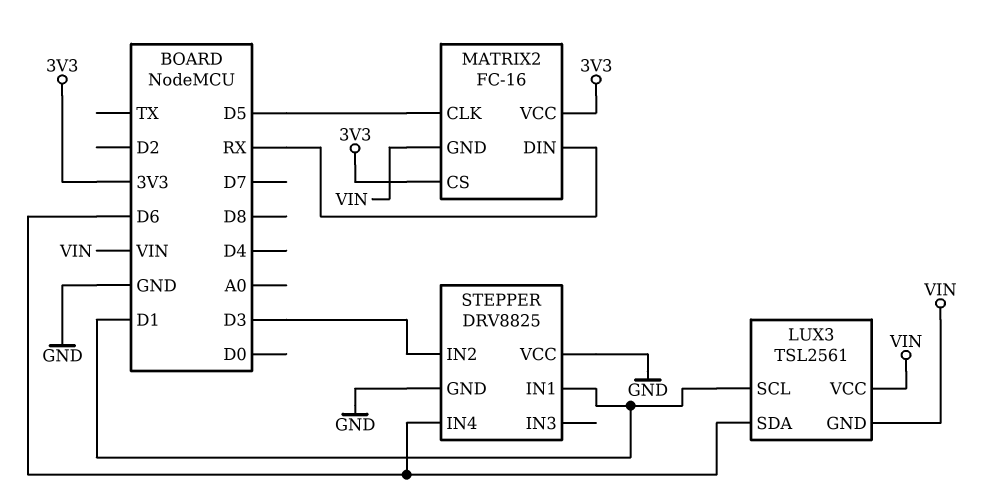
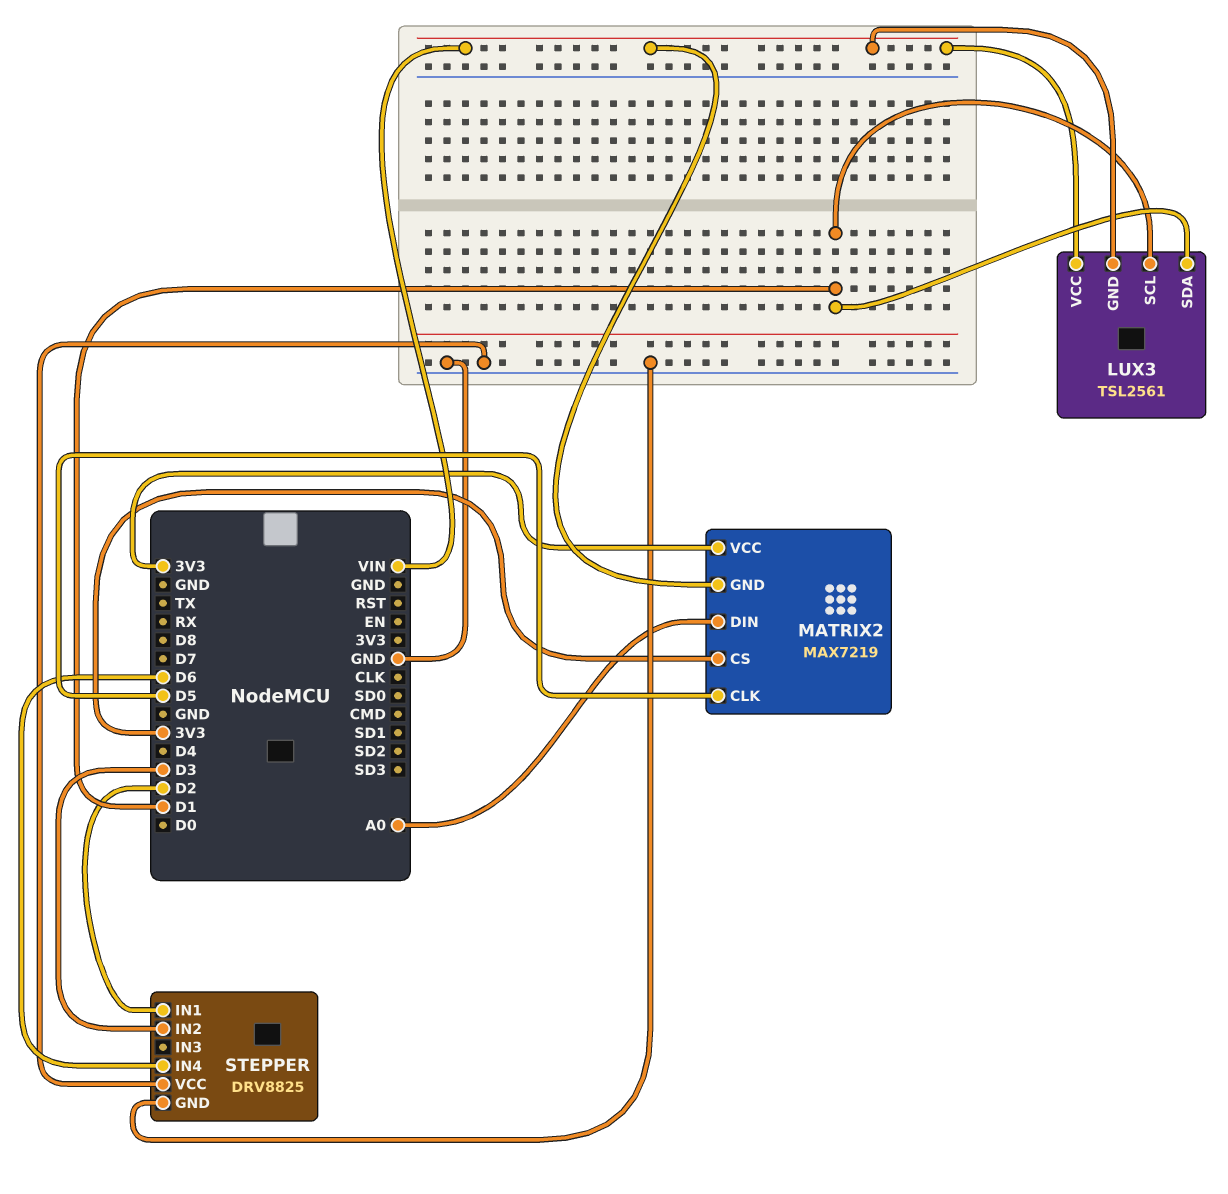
LUX3 pin SDA: D6 -> D1
MATRIX2: FC-16 -> MAX7219
MATRIX2 pin DIN: RX -> A0
STEPPER pin IN1: D1 -> D2

